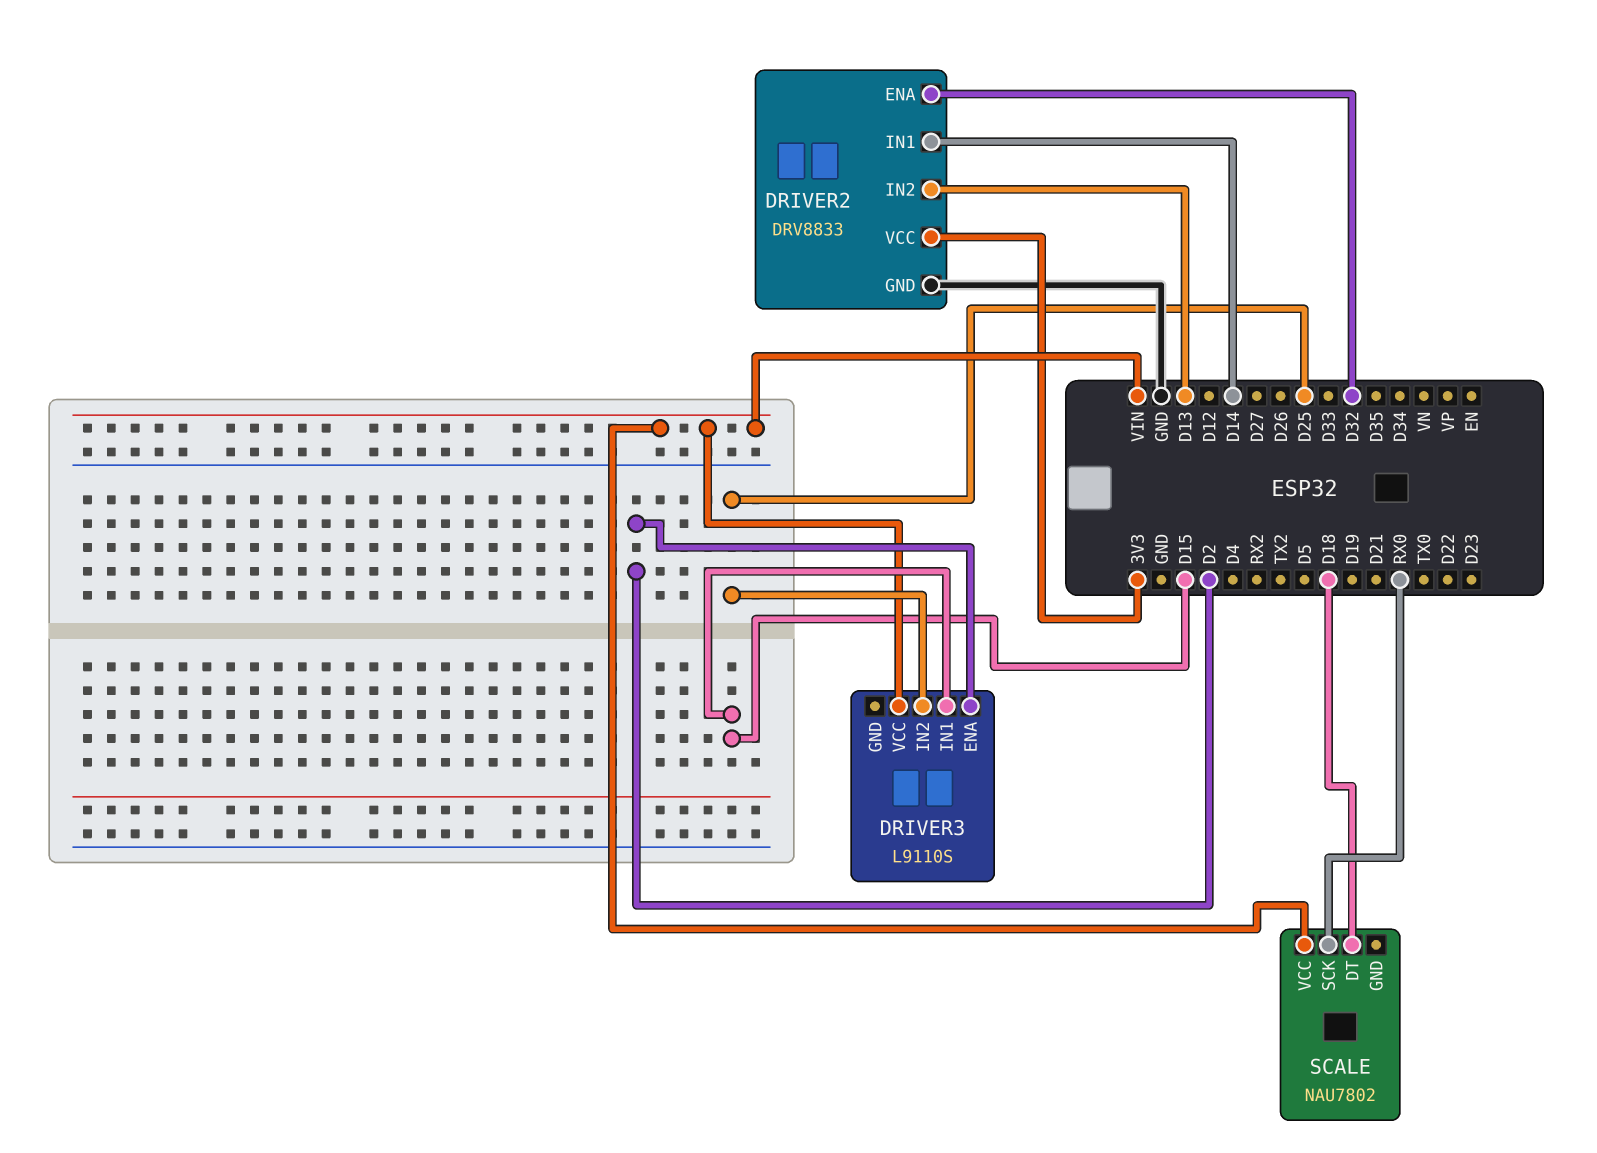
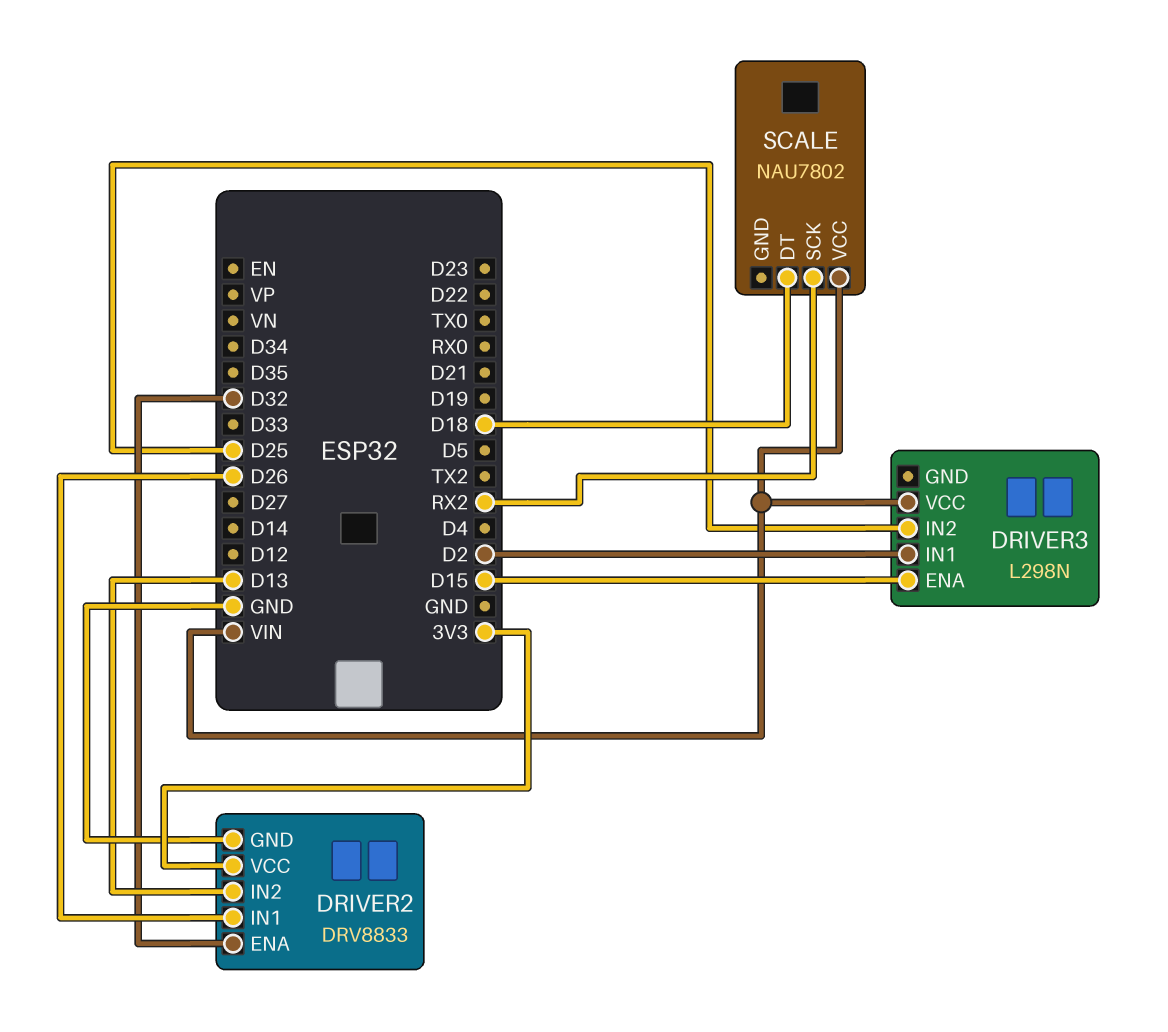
DRIVER2 pin IN1: D14 -> D26
DRIVER3: L9110S -> L298N
DRIVER3 pin ENA: D2 -> D15
DRIVER3 pin IN1: D15 -> D2
SCALE pin SCK: RX0 -> RX2

